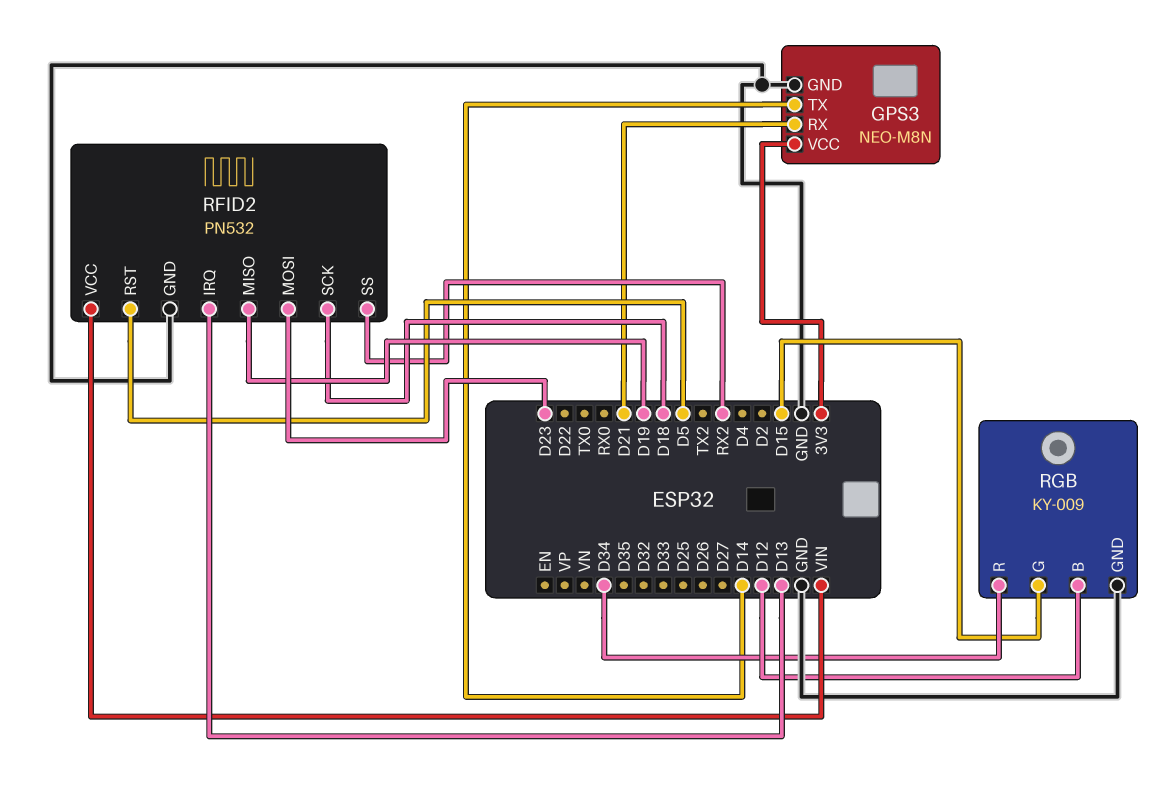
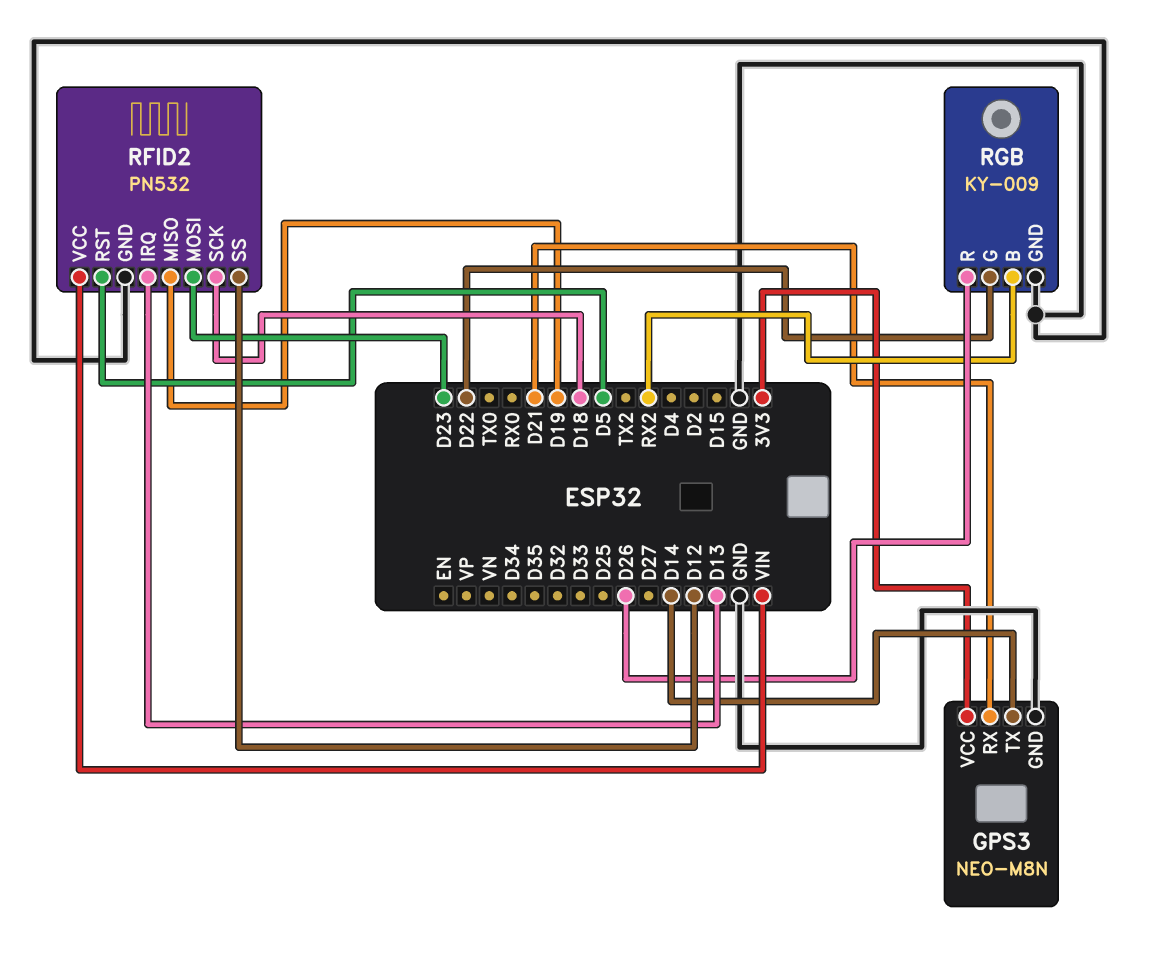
RFID2 pin SS: RX2 -> D12
RGB pin B: D12 -> RX2
RGB pin G: D15 -> D22
RGB pin R: D34 -> D26

